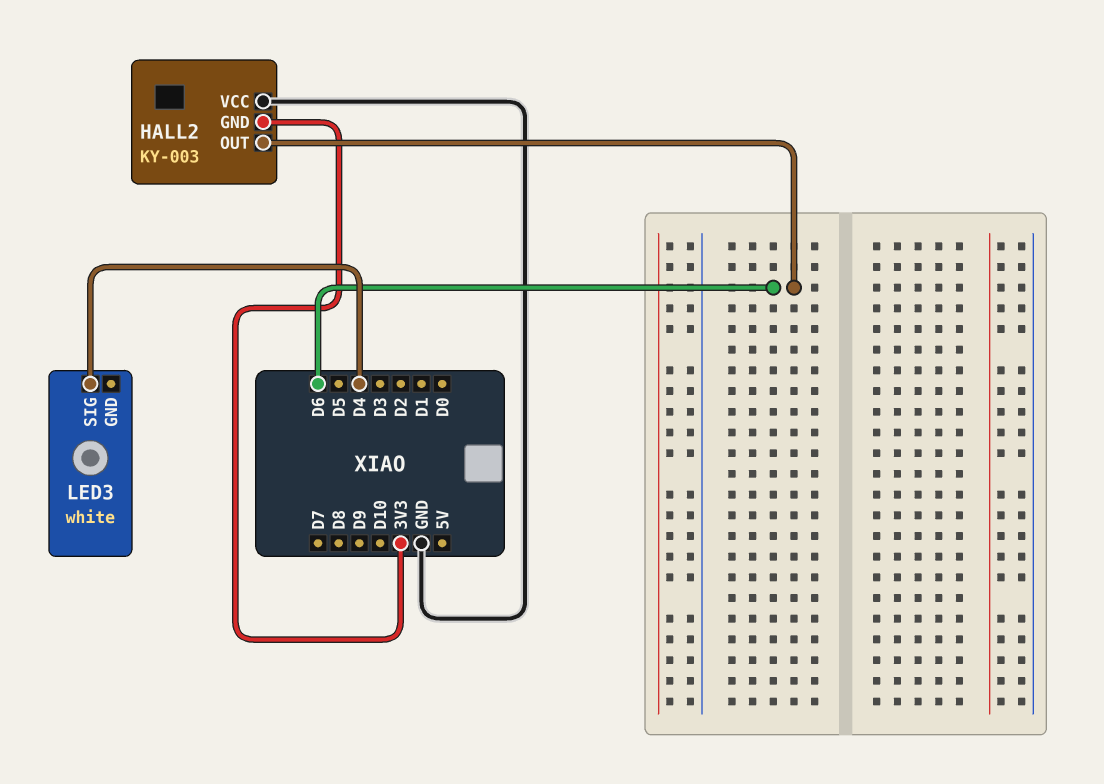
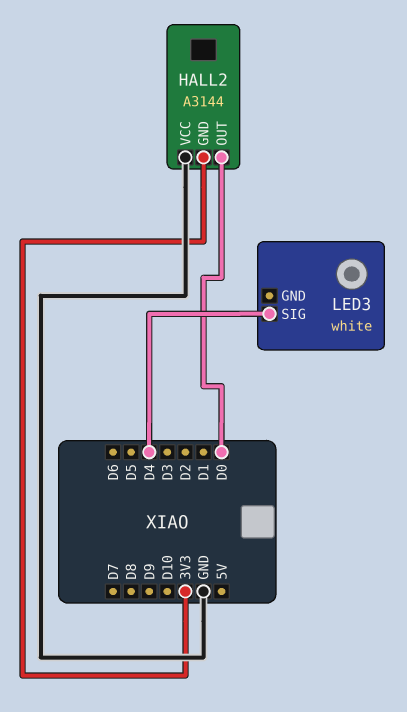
HALL2: KY-003 -> A3144
HALL2 pin OUT: D6 -> D0

